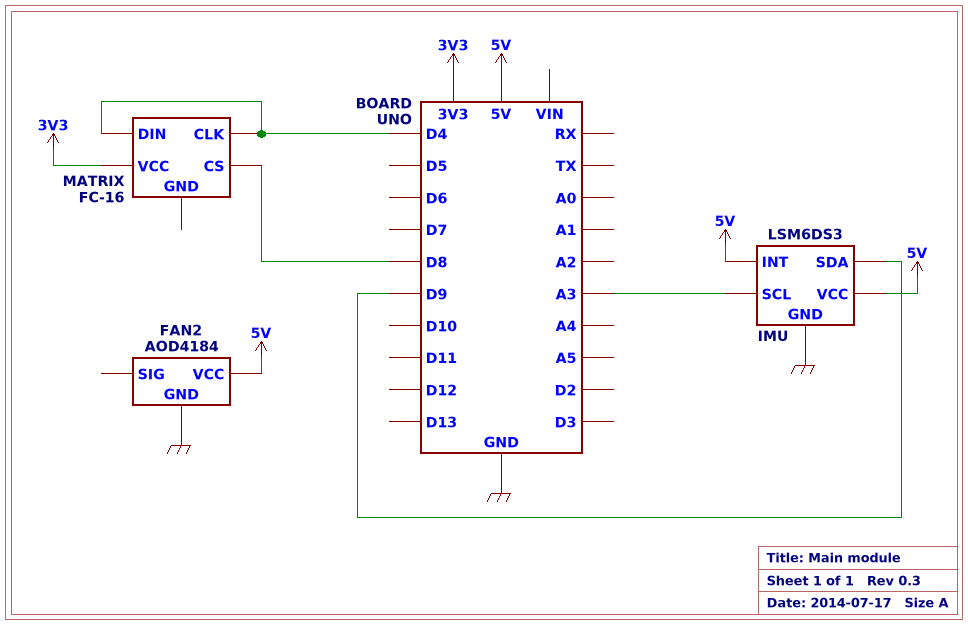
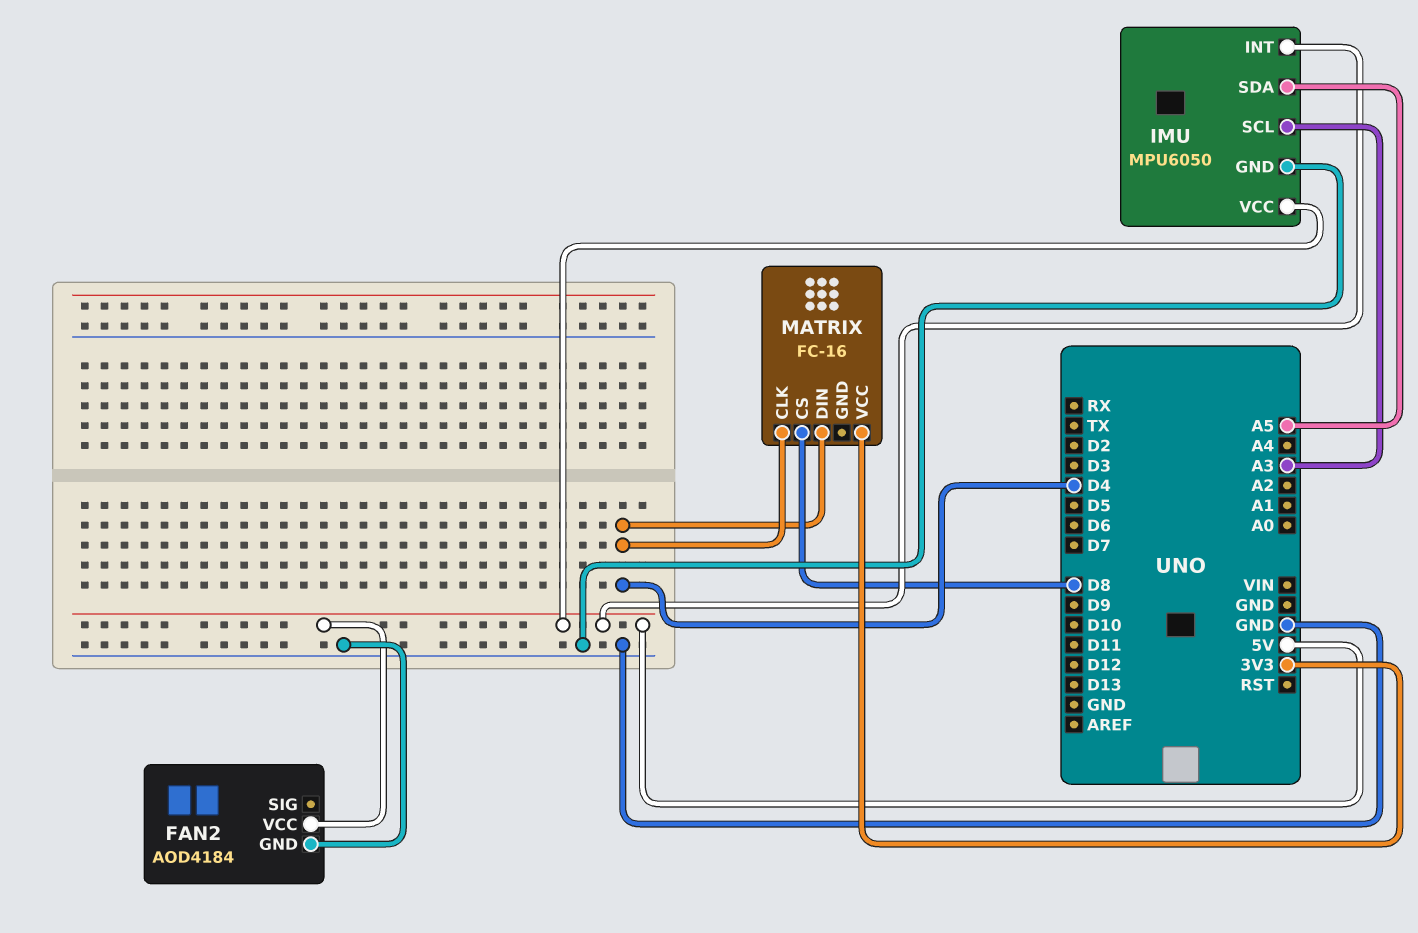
IMU: LSM6DS3 -> MPU6050
IMU pin SDA: D9 -> A5

